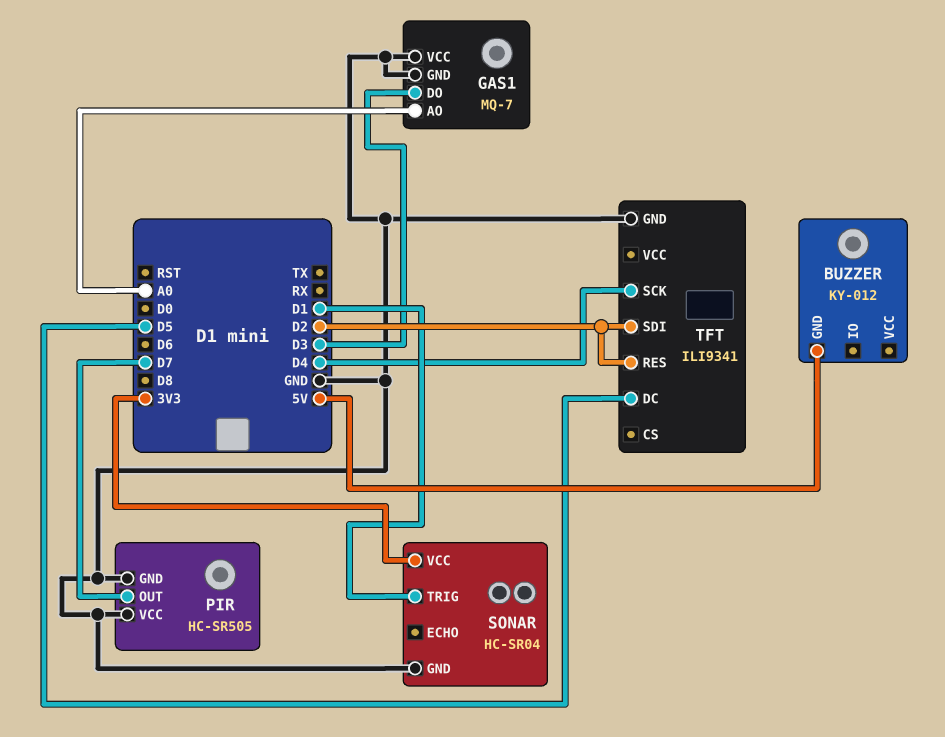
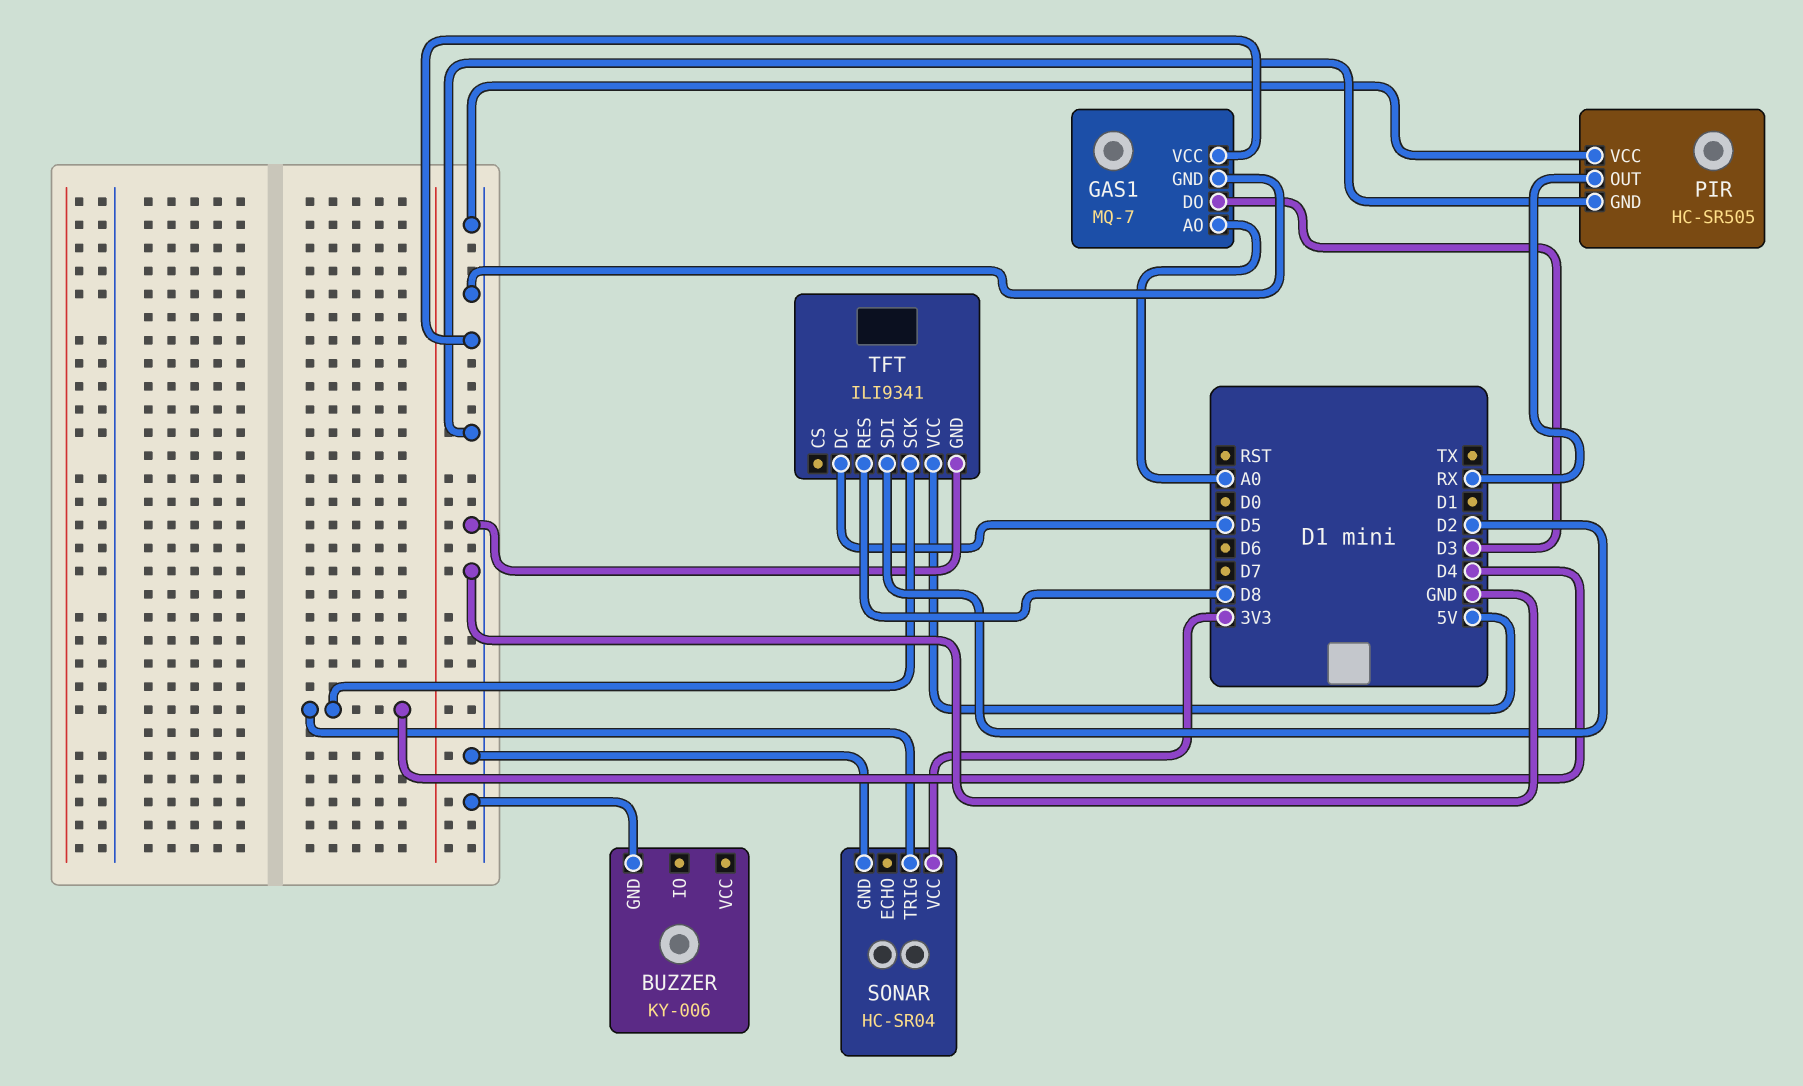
BUZZER: KY-012 -> KY-006
BUZZER pin GND: 5V -> GND
PIR pin OUT: D7 -> RX
SONAR pin TRIG: D1 -> D4
TFT pin RES: D2 -> D8
TFT pin VCC: none -> 5V

